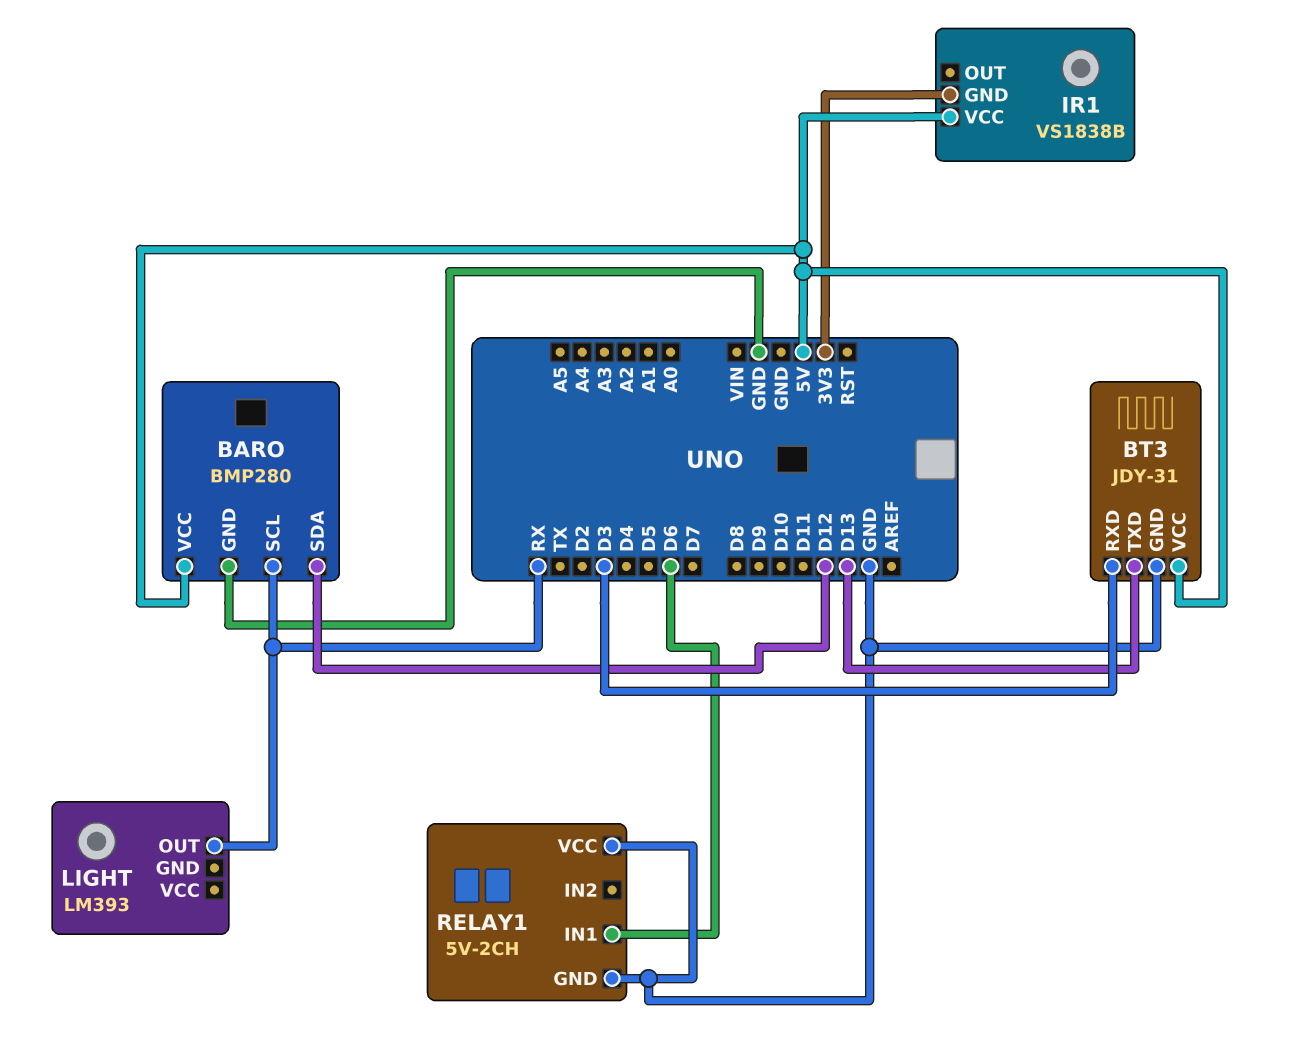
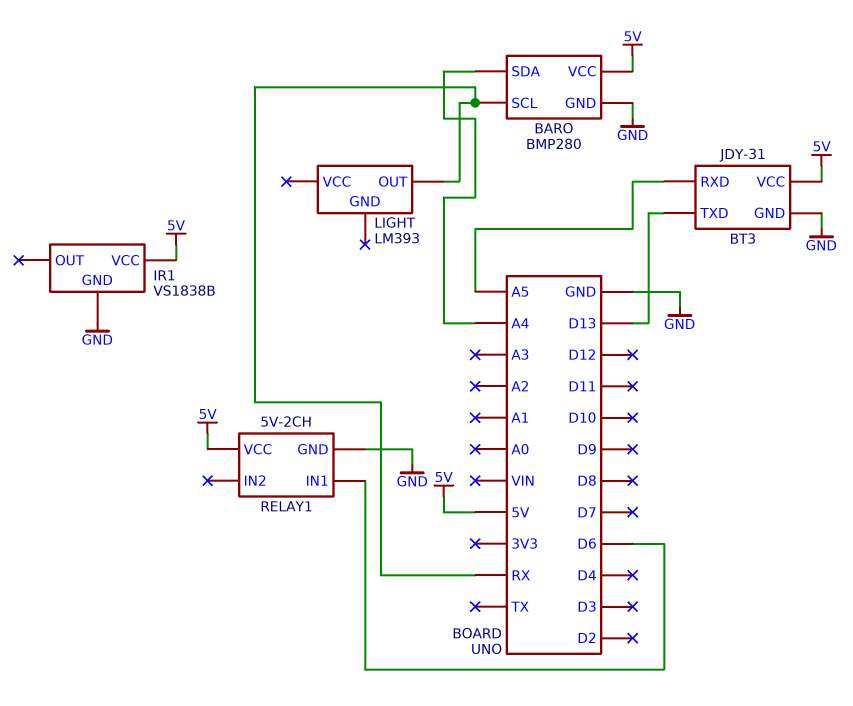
BARO pin SDA: D12 -> A4
BT3 pin RXD: D3 -> A5
IR1 pin GND: 3V3 -> GND
RELAY1 pin VCC: GND -> 5V

